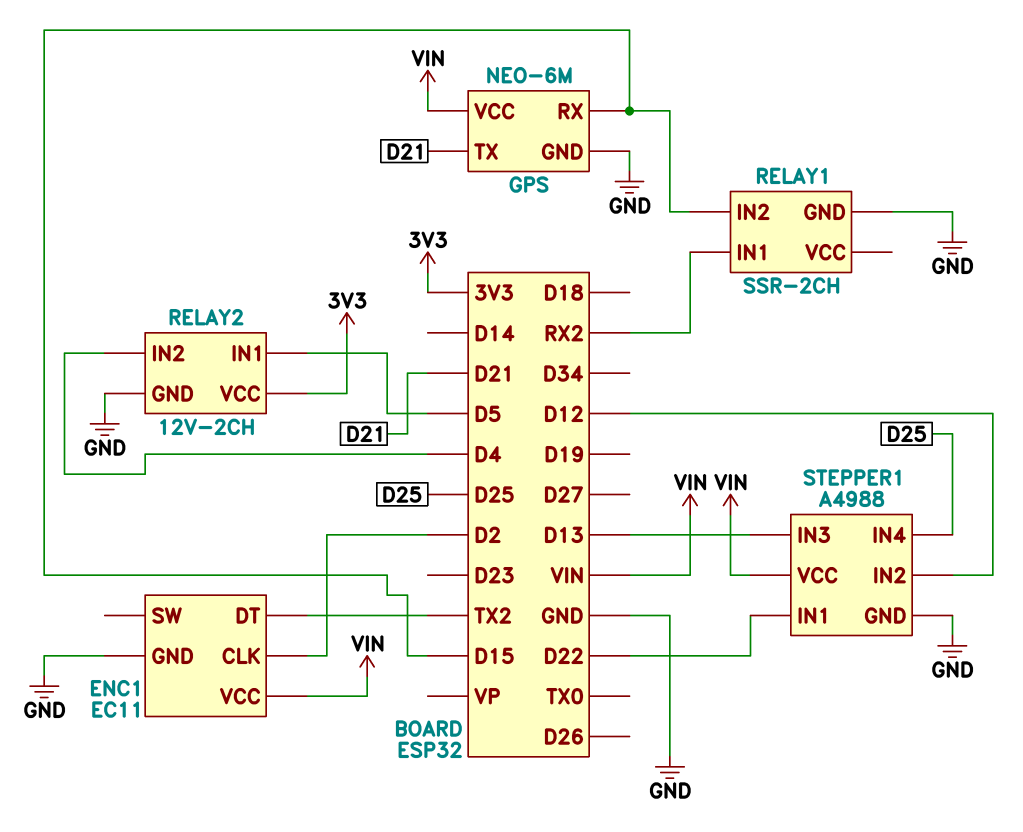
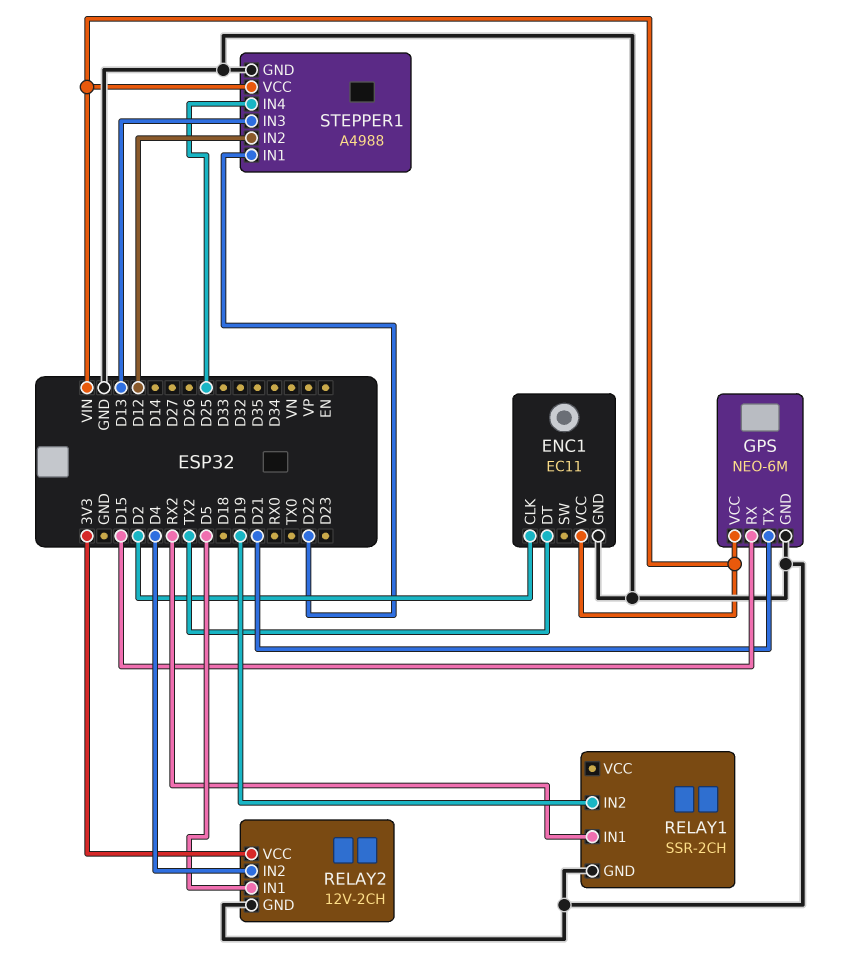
RELAY1 pin IN2: D15 -> D19

